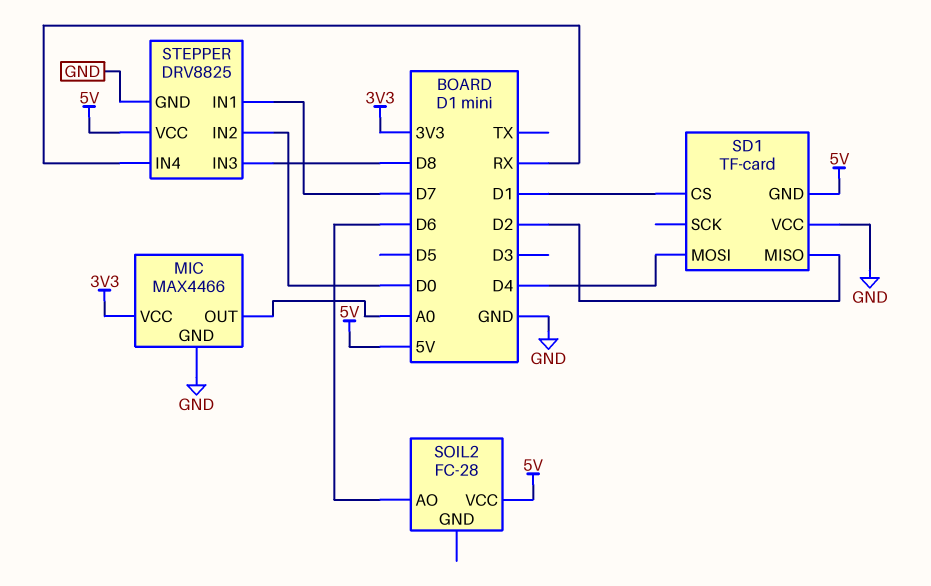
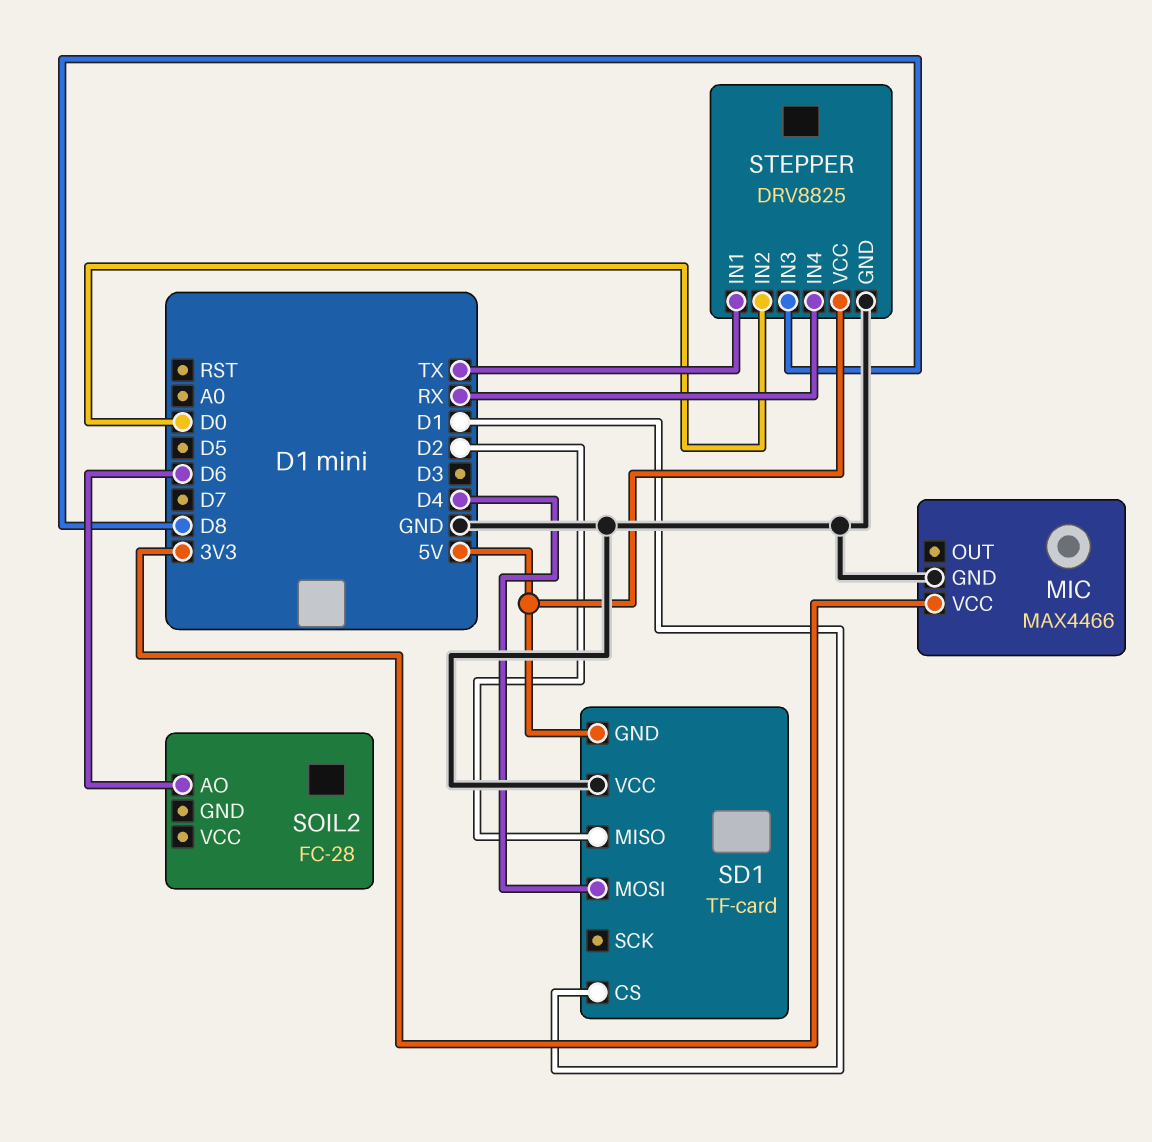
MIC pin OUT: A0 -> none
SOIL2 pin VCC: 5V -> none
STEPPER pin IN1: D7 -> TX

